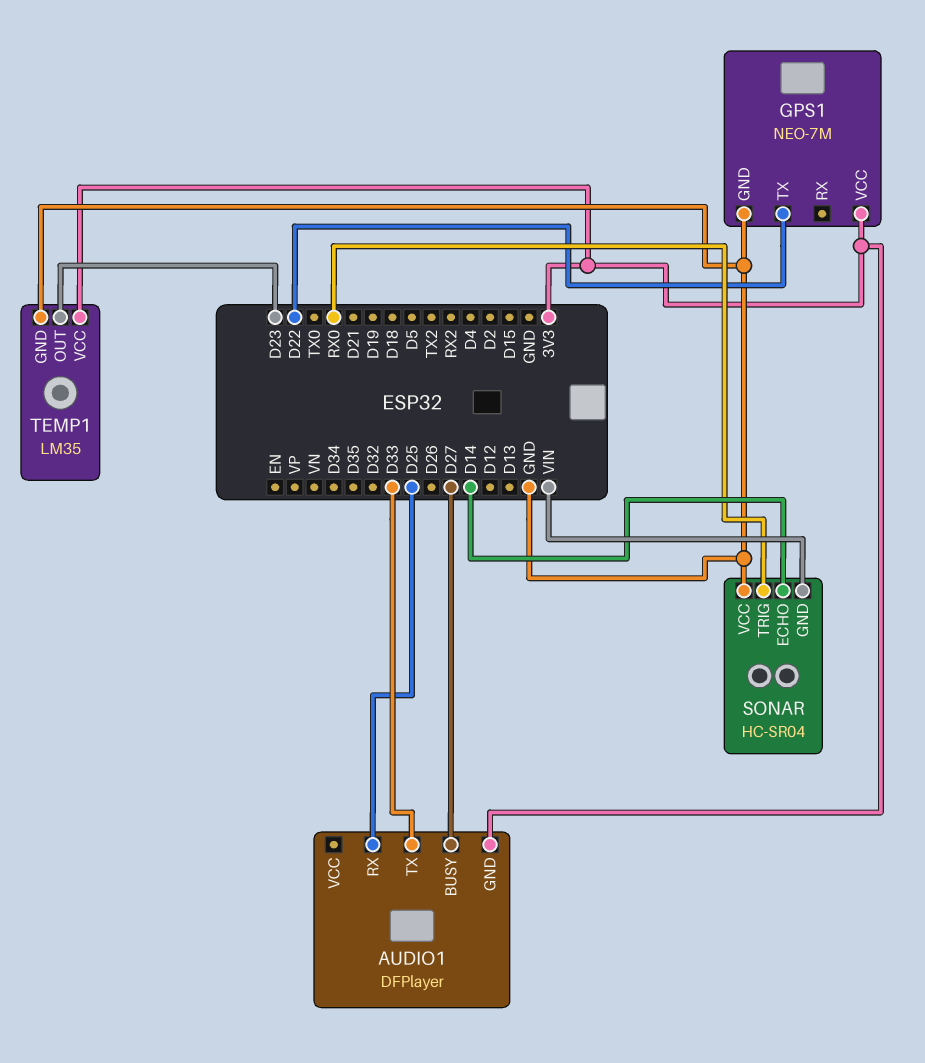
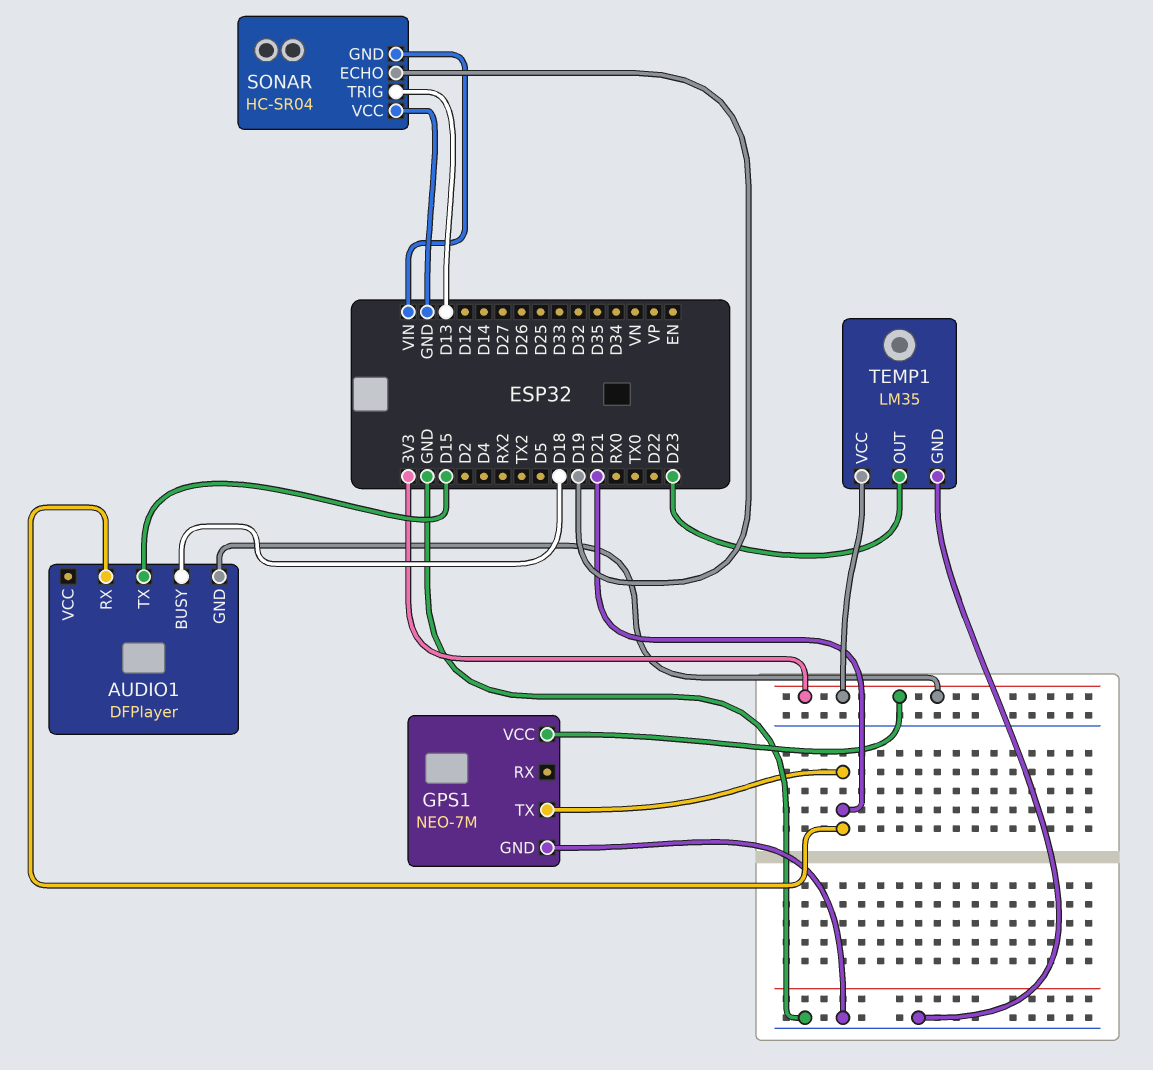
AUDIO1 pin BUSY: D27 -> D18
AUDIO1 pin RX: D25 -> D21
AUDIO1 pin TX: D33 -> D15
GPS1 pin TX: D22 -> D21
SONAR pin ECHO: D14 -> D19
SONAR pin TRIG: RX0 -> D13

